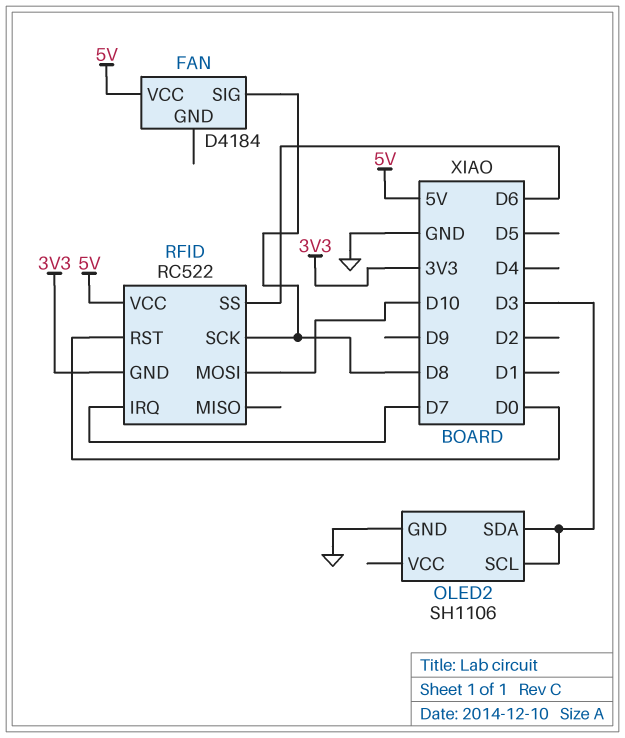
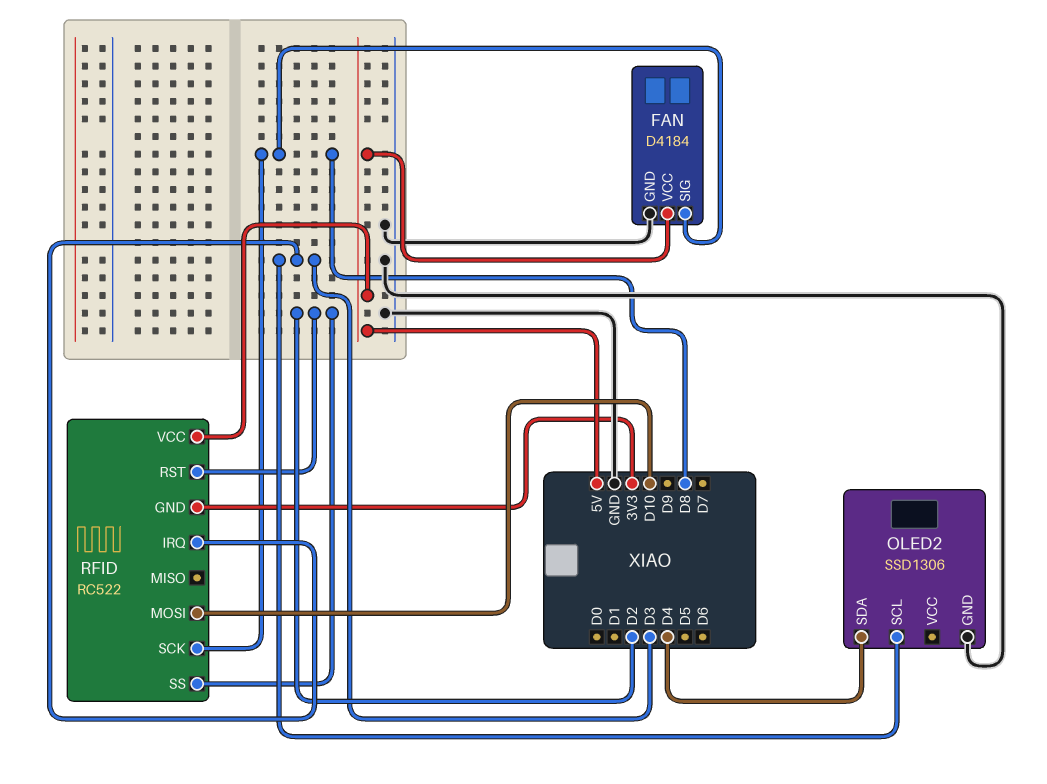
FAN pin GND: none -> GND
OLED2: SH1106 -> SSD1306
OLED2 pin SDA: D3 -> D4
RFID pin IRQ: D7 -> D3
RFID pin RST: D0 -> D2
RFID pin SS: D6 -> D2

